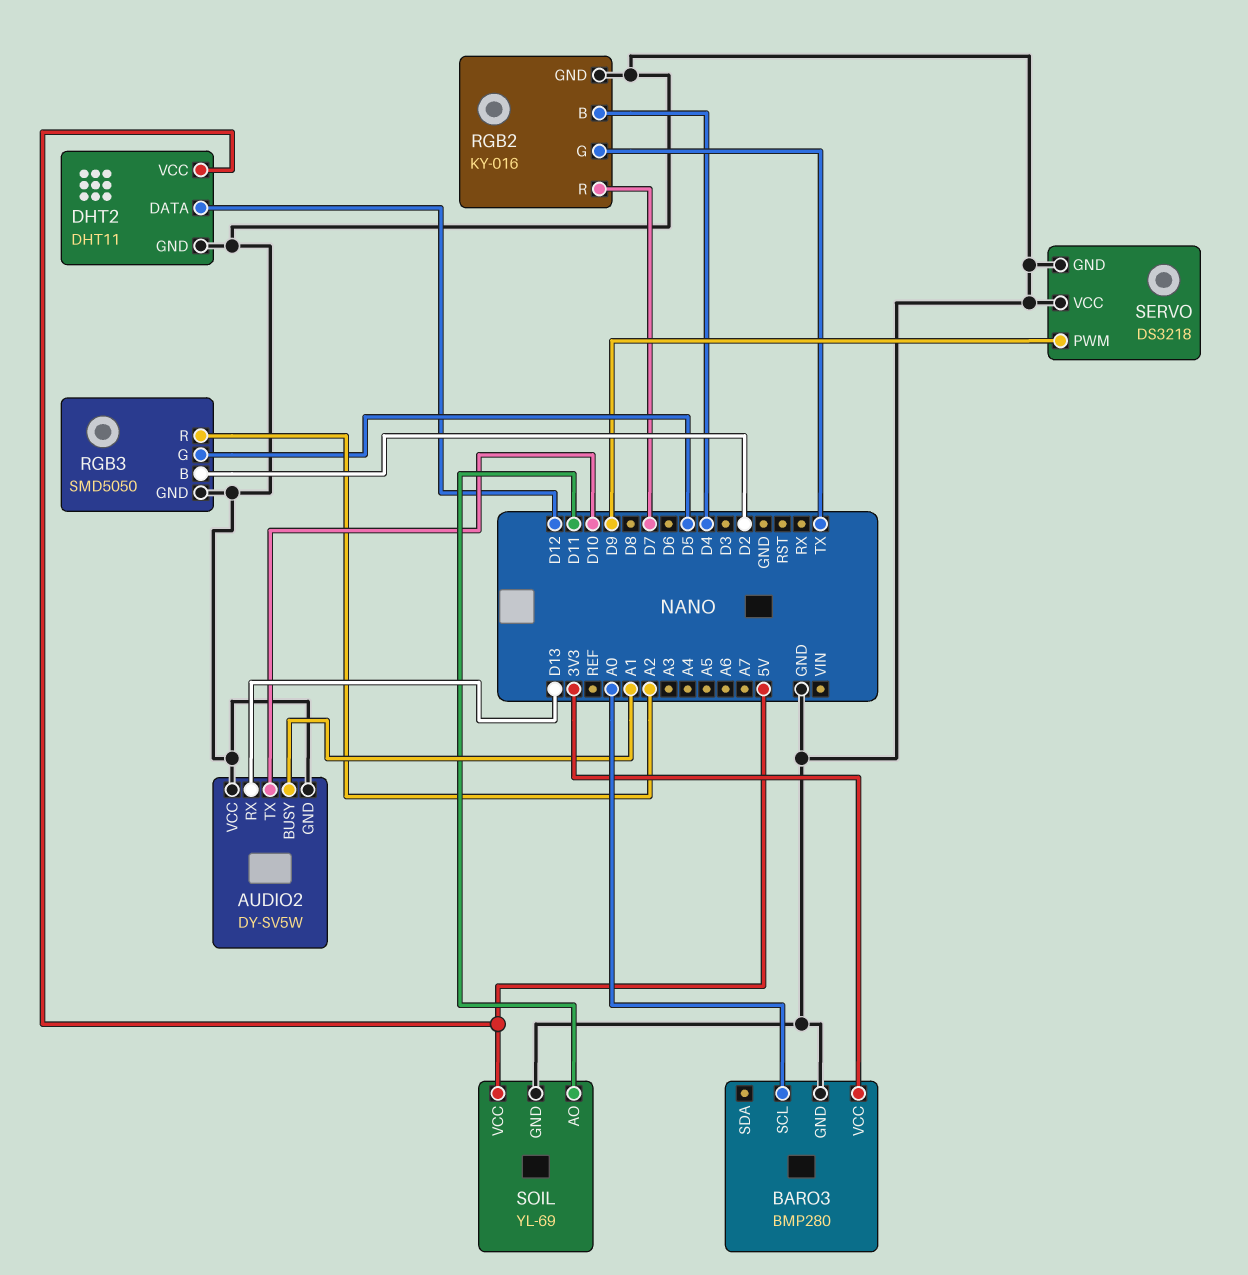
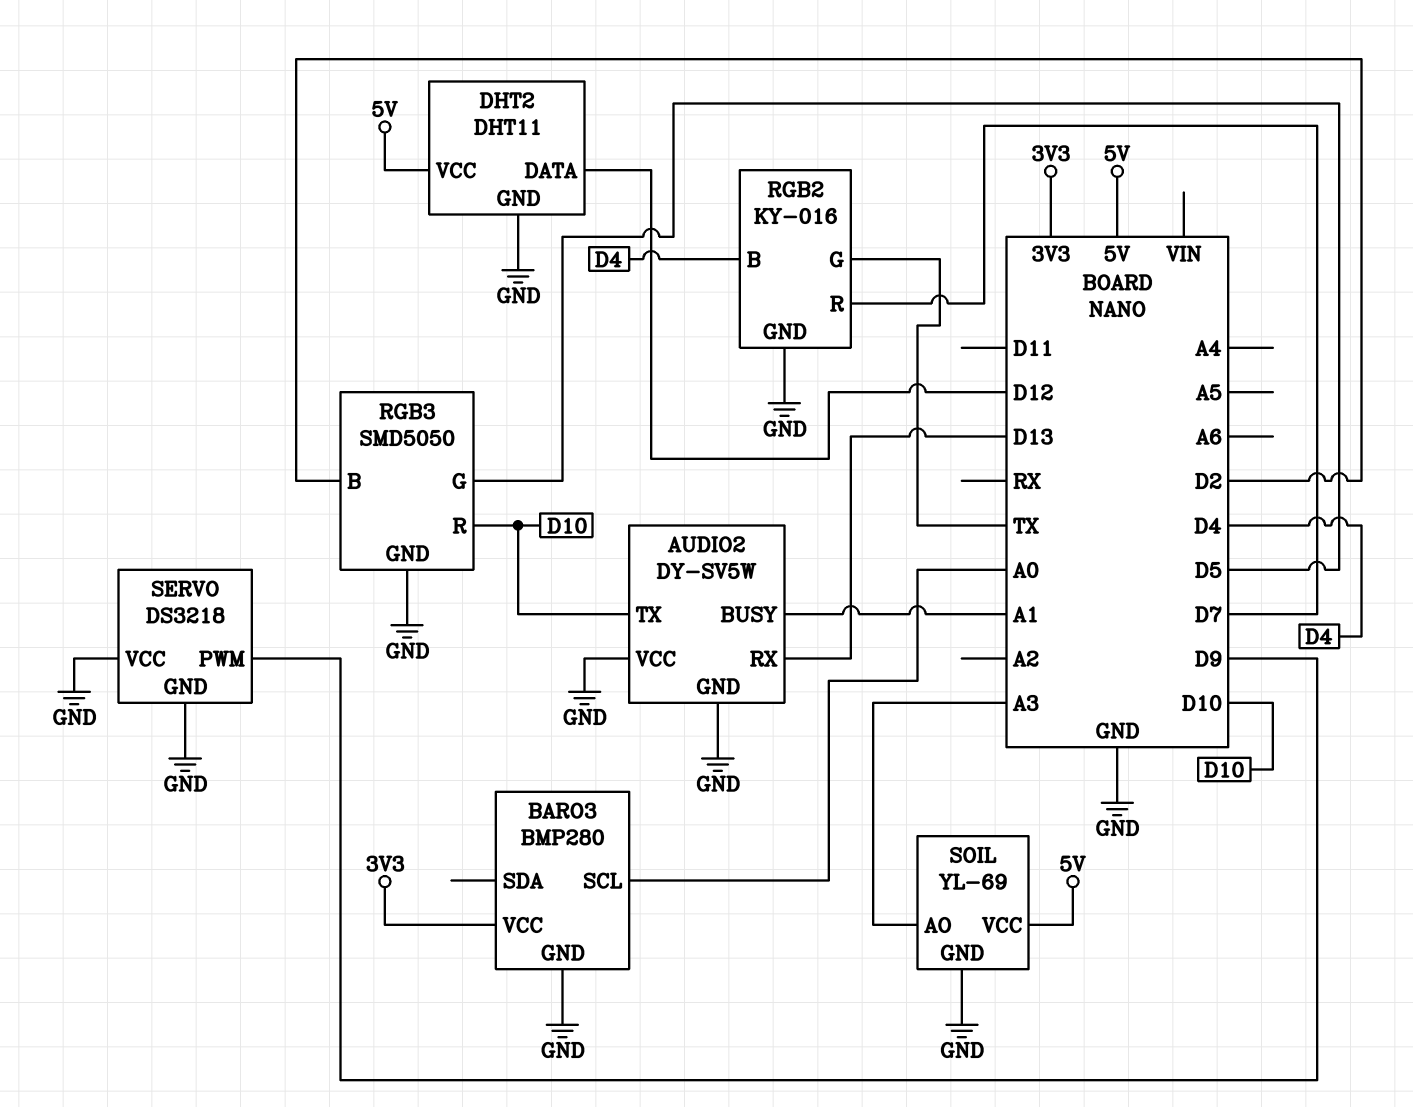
RGB3 pin R: A2 -> D10
SOIL pin AO: D11 -> A3

